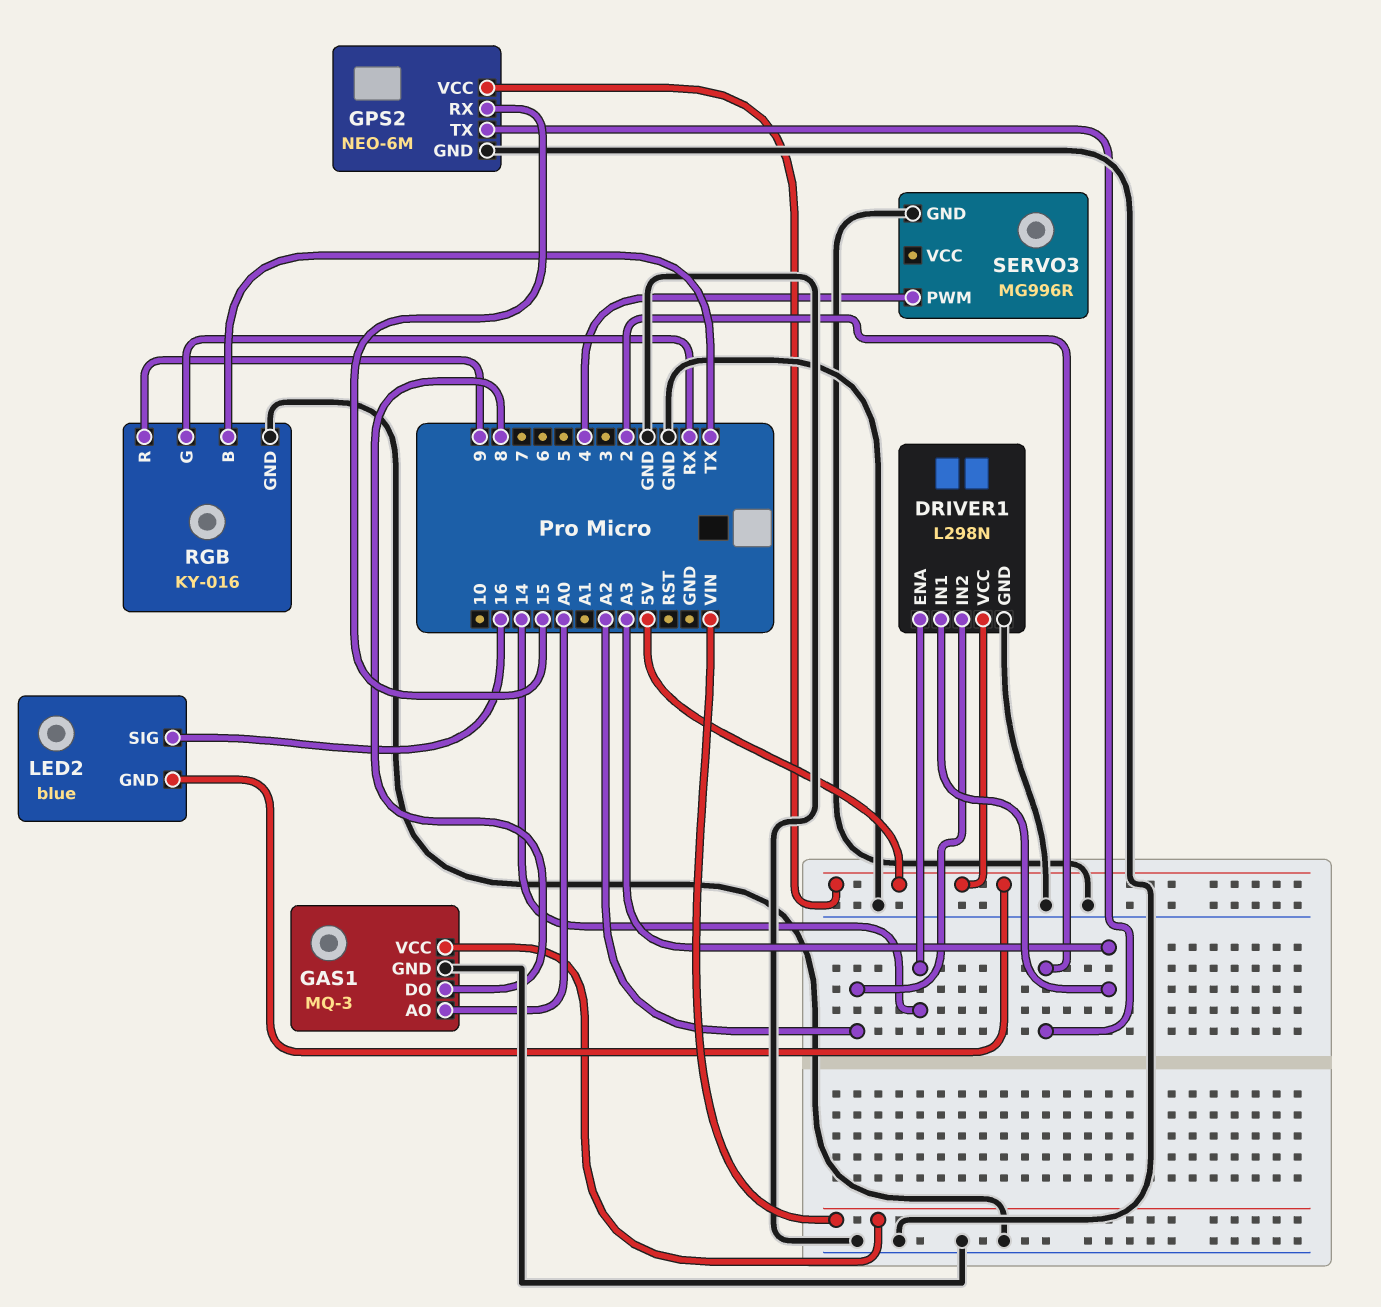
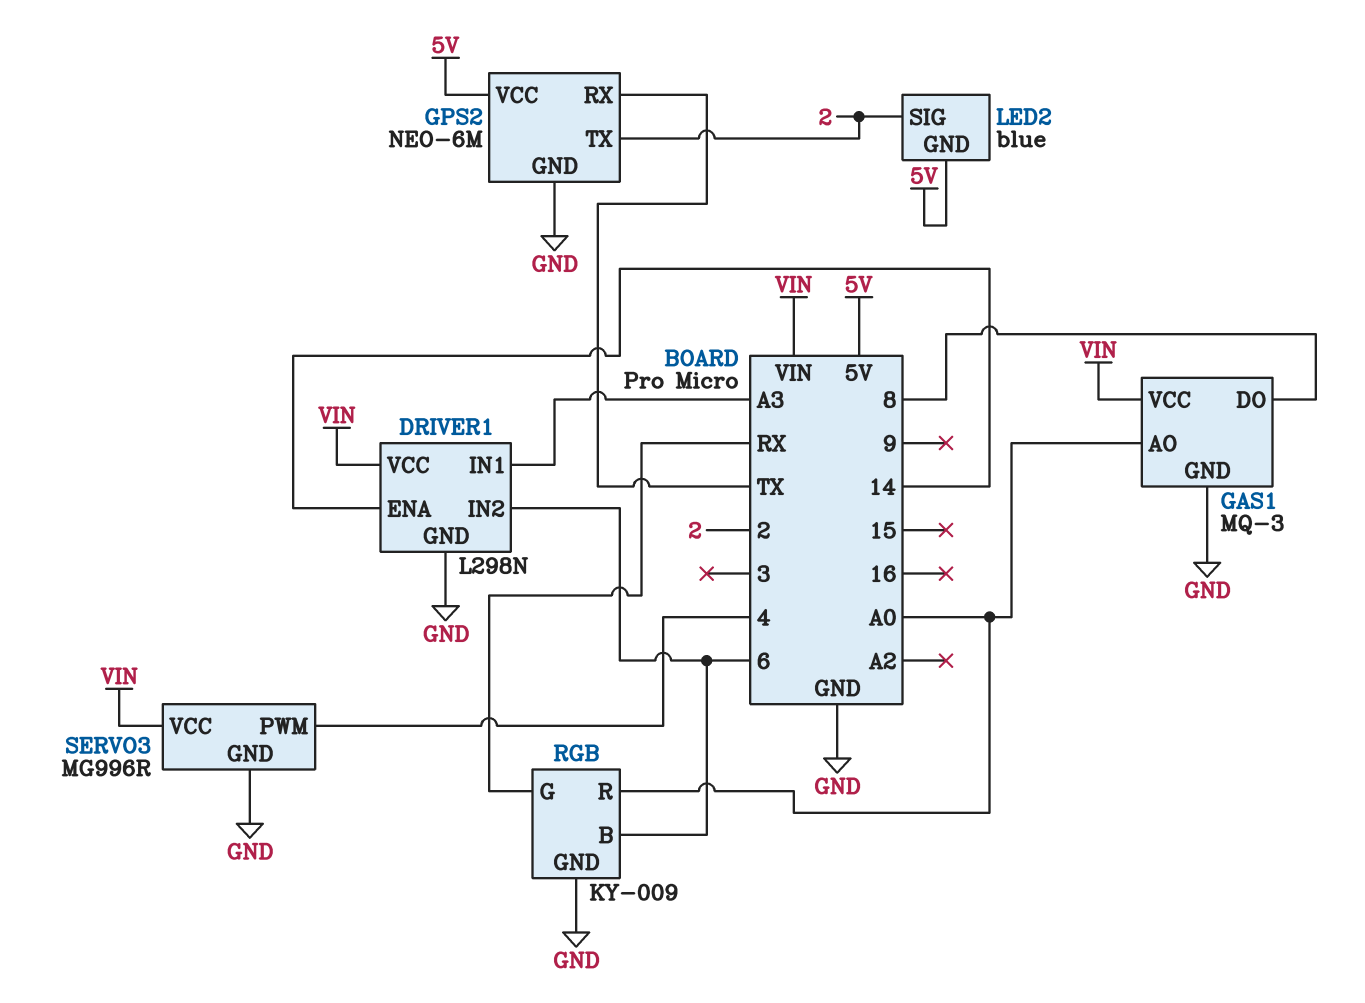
DRIVER1 pin IN2: A2 -> 6
DRIVER1 pin VCC: 5V -> VIN
GPS2 pin RX: 15 -> TX
LED2 pin SIG: 16 -> 2
RGB: KY-016 -> KY-009
RGB pin B: TX -> 6
RGB pin R: 9 -> A0
SERVO3 pin VCC: none -> VIN

